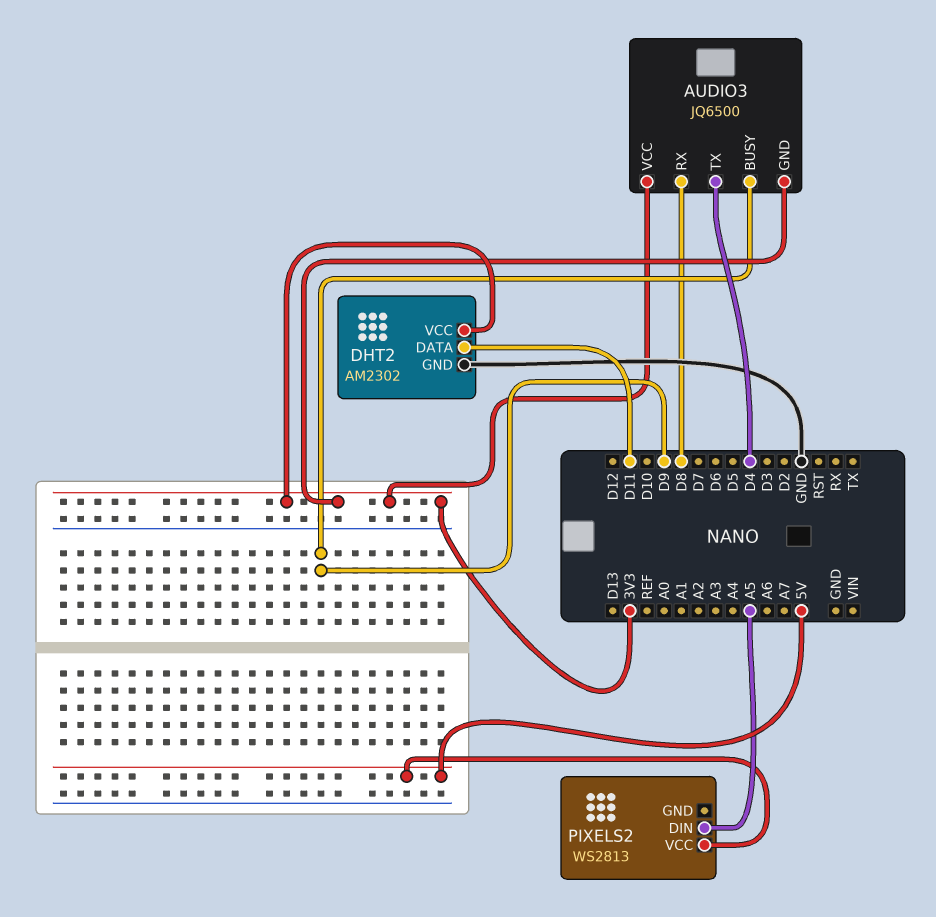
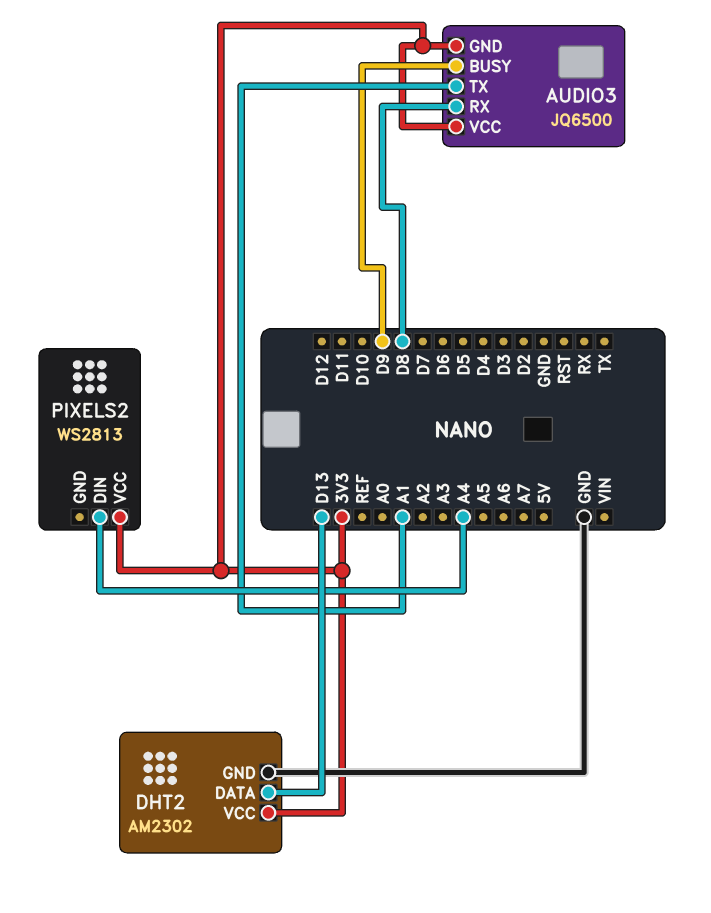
AUDIO3 pin TX: D4 -> A1
DHT2 pin DATA: D11 -> D13
PIXELS2 pin DIN: A5 -> A4
PIXELS2 pin VCC: 5V -> 3V3

